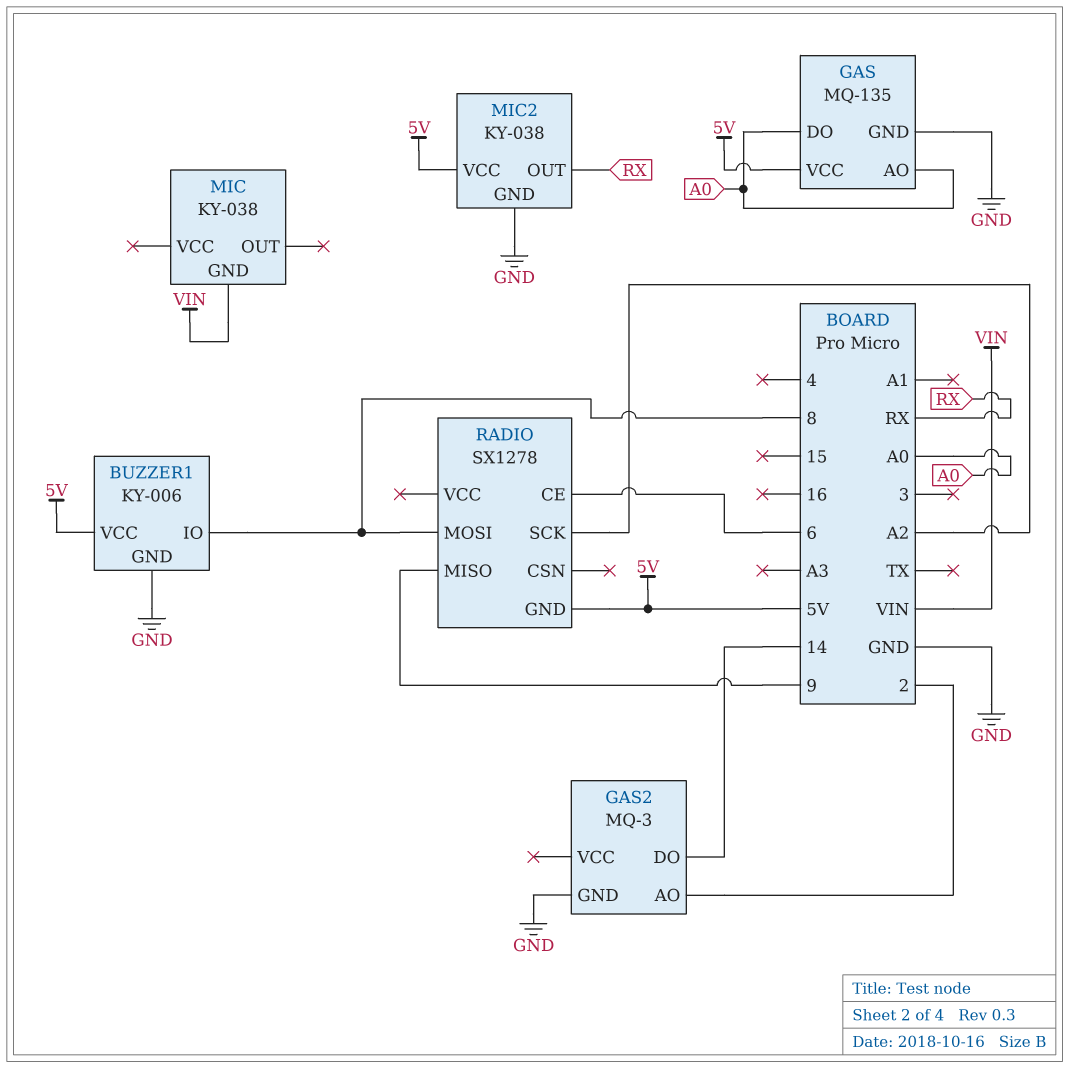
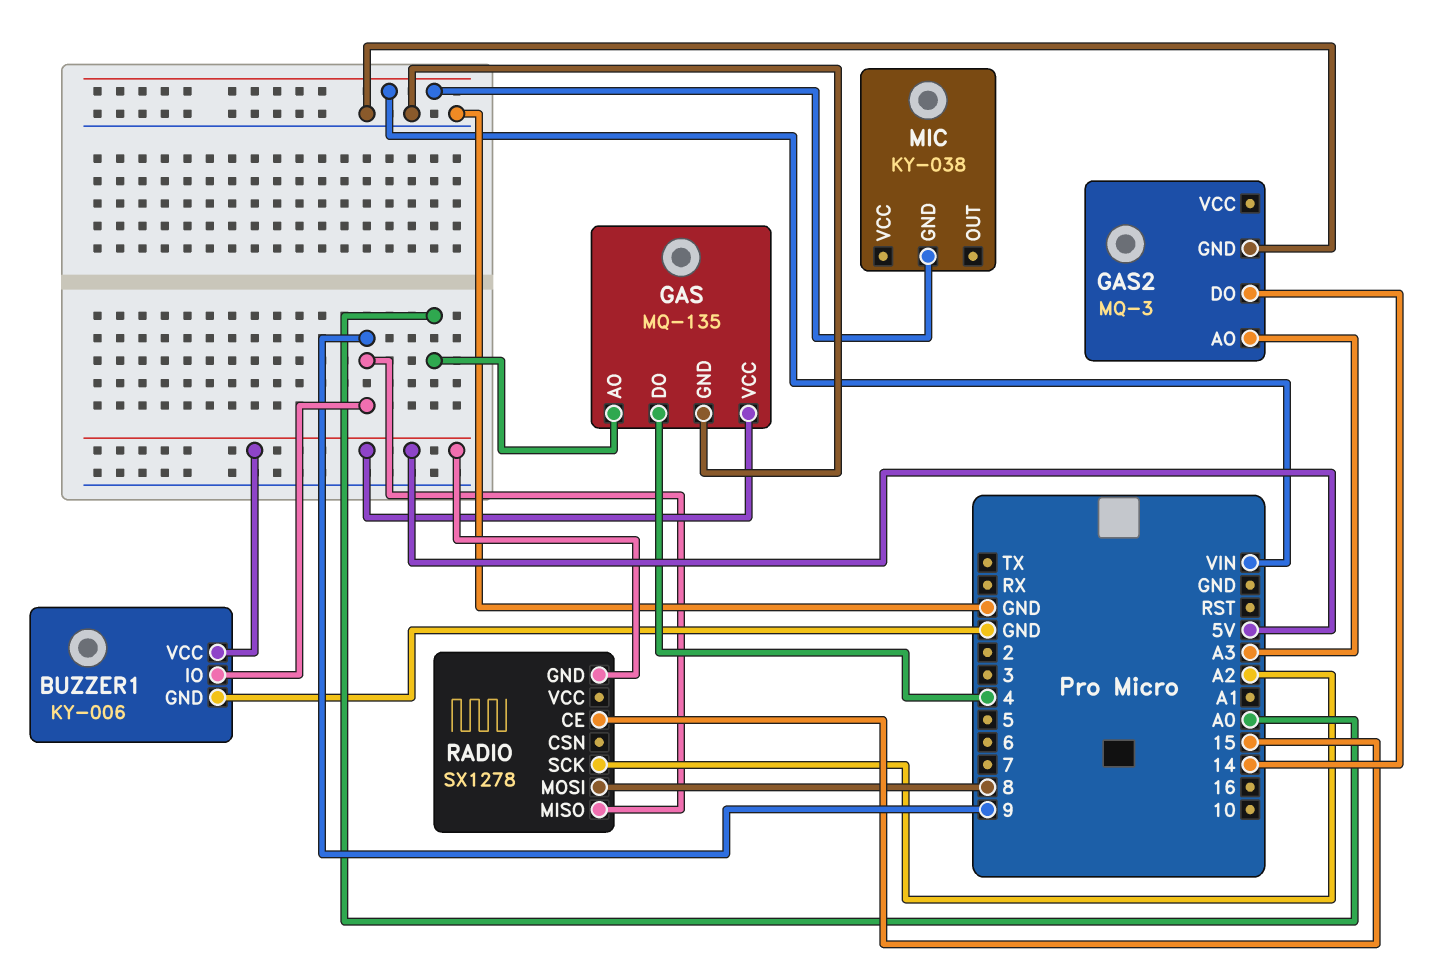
BUZZER1 pin IO: 8 -> 9
GAS pin DO: A0 -> 4
GAS2 pin AO: 2 -> A3
MIC2: KY-038 -> none
MIC2 pin GND: GND -> none
MIC2 pin OUT: RX -> none
MIC2 pin VCC: 5V -> none
RADIO pin CE: 6 -> 15

